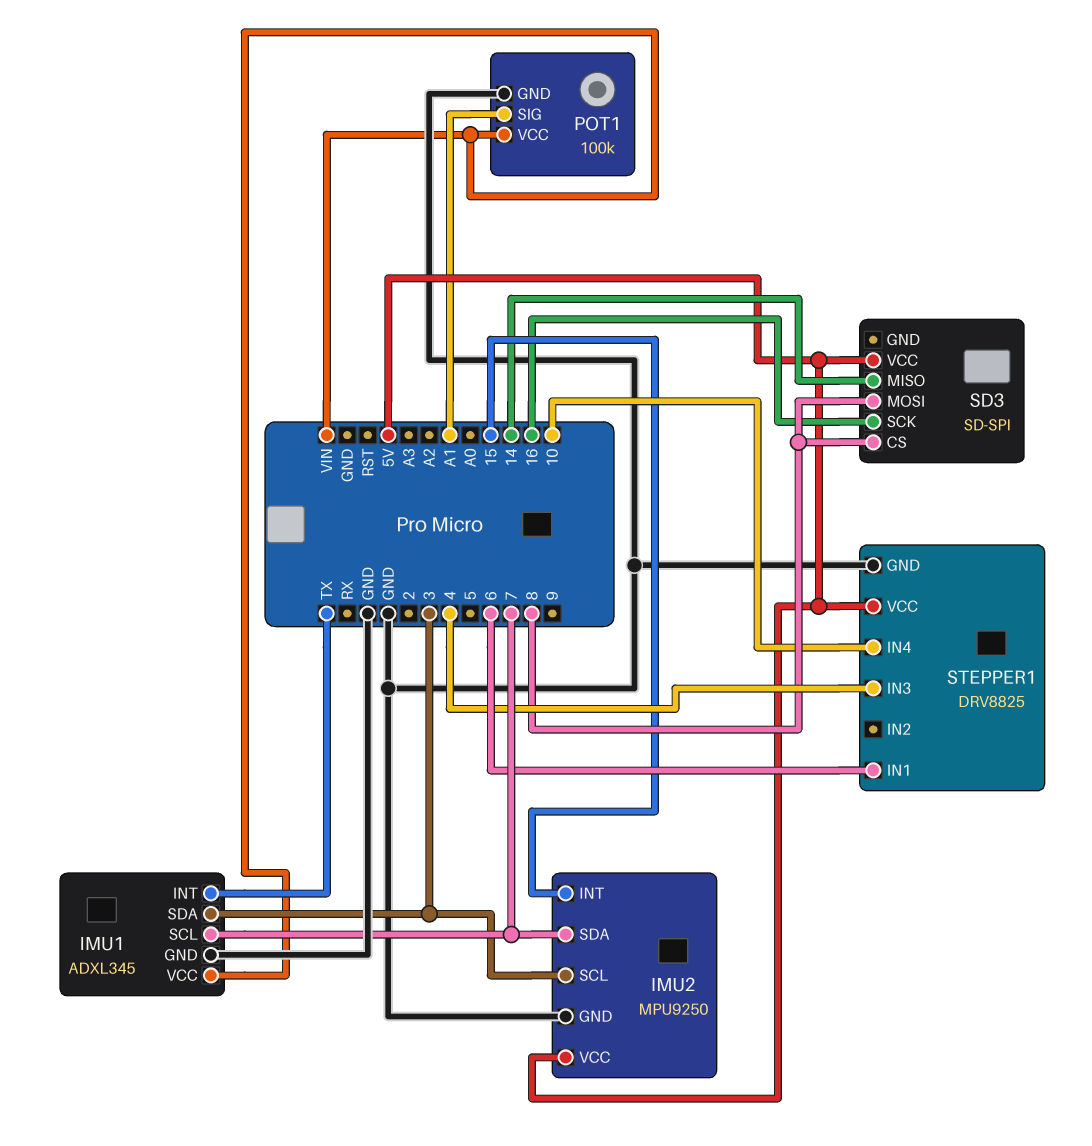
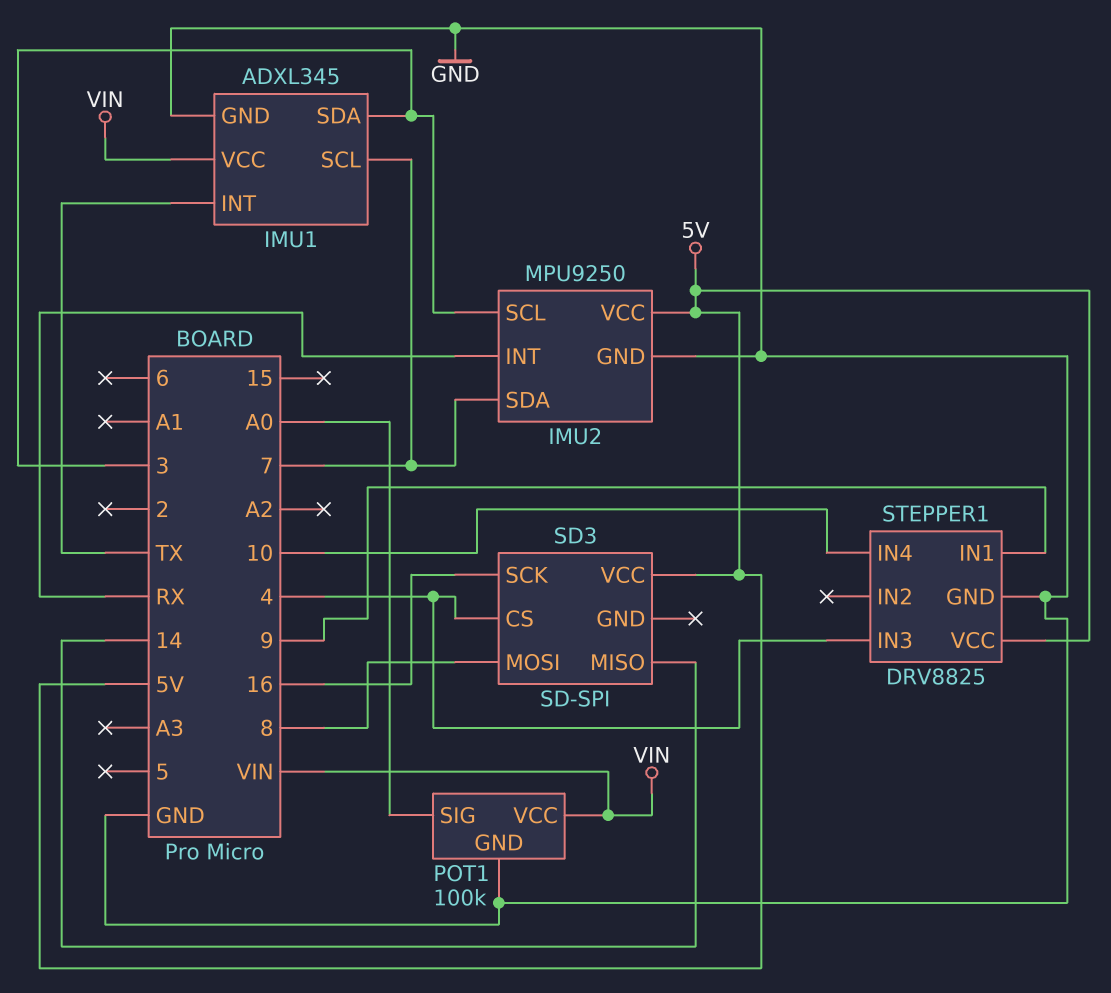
IMU2 pin INT: 15 -> RX
POT1 pin SIG: A1 -> A0
SD3 pin CS: 8 -> 4
STEPPER1 pin IN1: 6 -> 9

